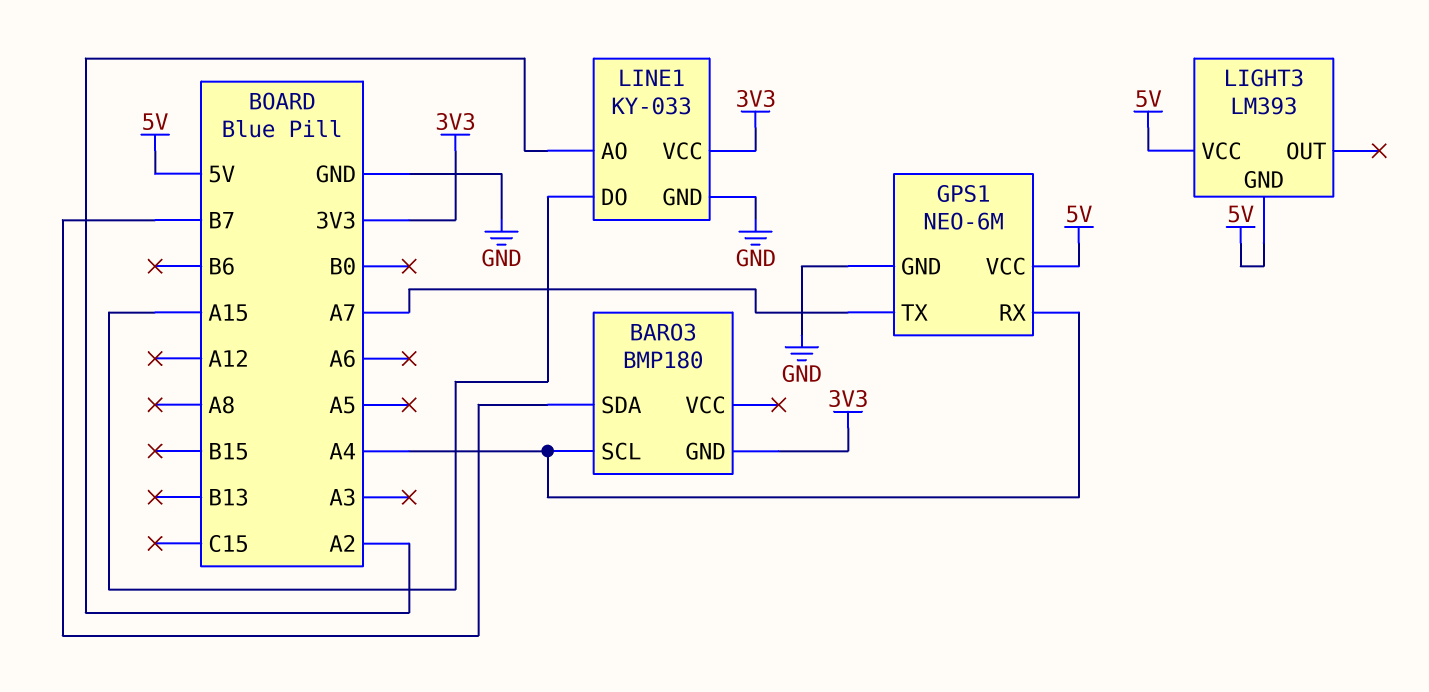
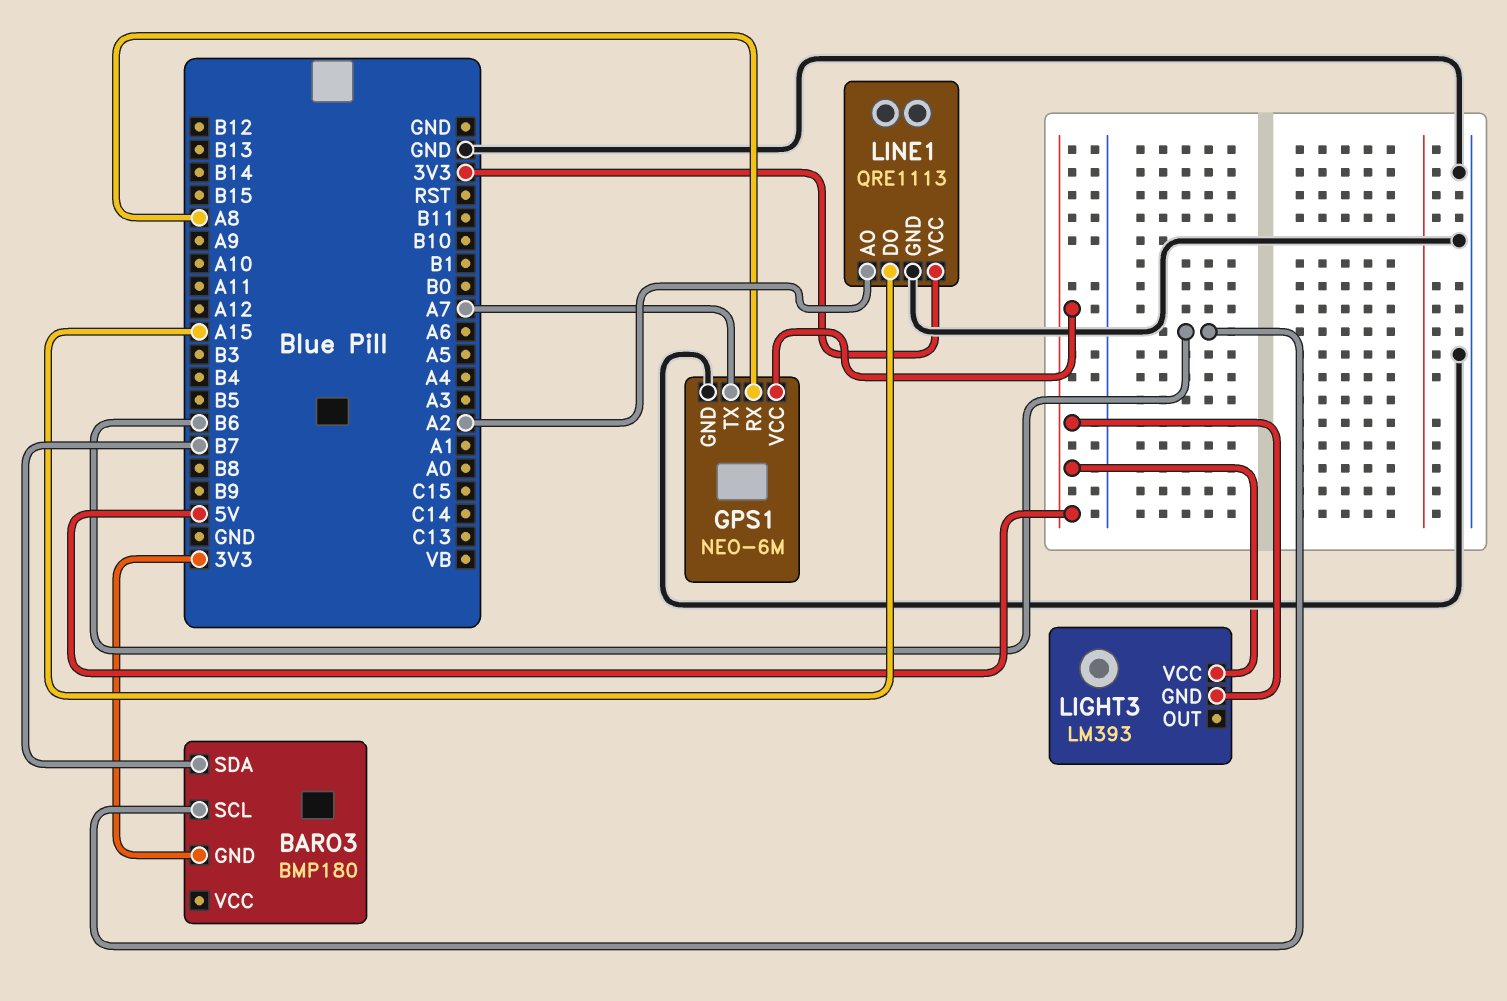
BARO3 pin SCL: A4 -> B6
GPS1 pin RX: A4 -> A8
LINE1: KY-033 -> QRE1113

